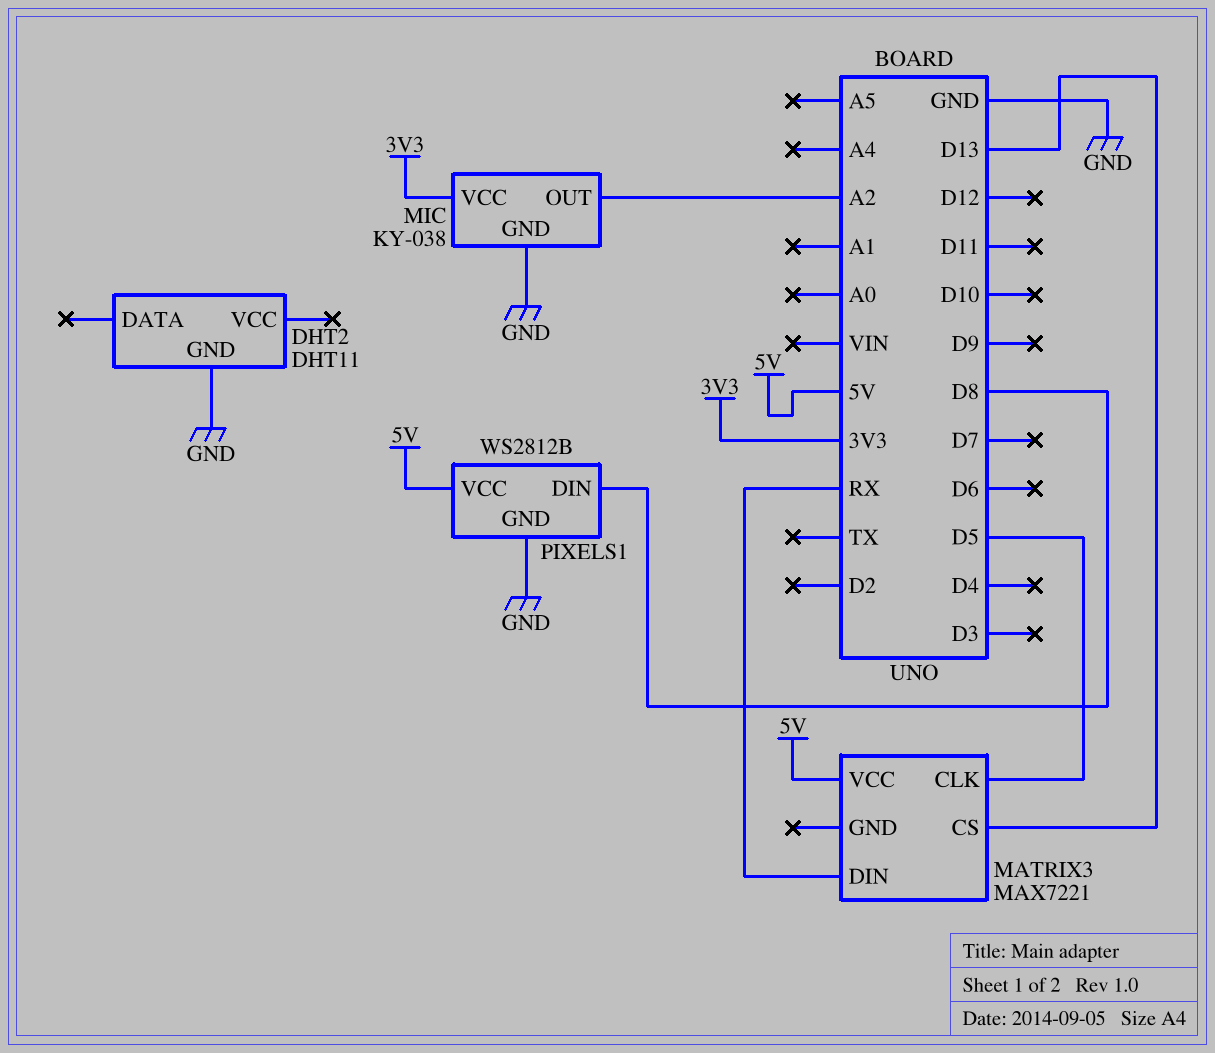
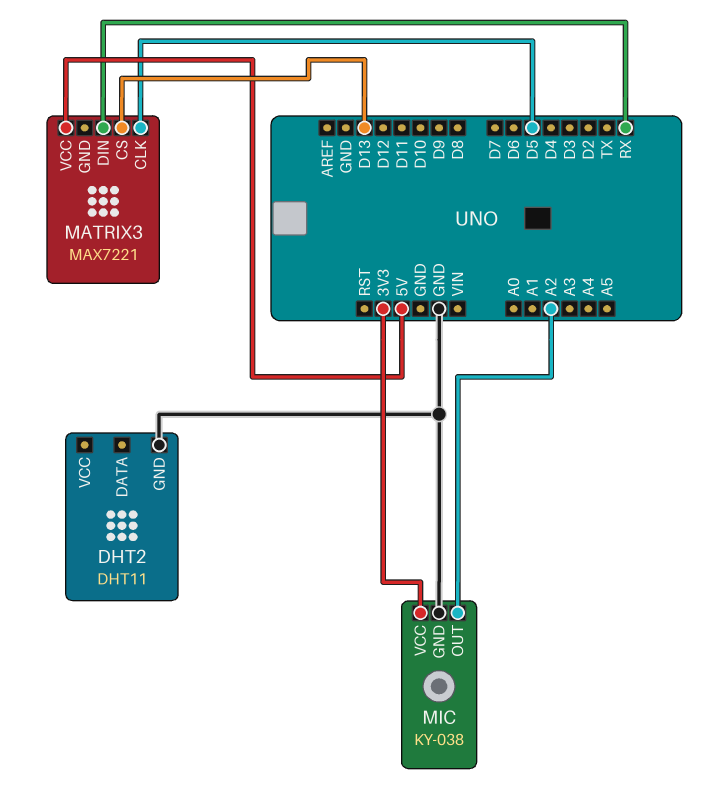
PIXELS1: WS2812B -> none
PIXELS1 pin DIN: D8 -> none
PIXELS1 pin GND: GND -> none
PIXELS1 pin VCC: 5V -> none

